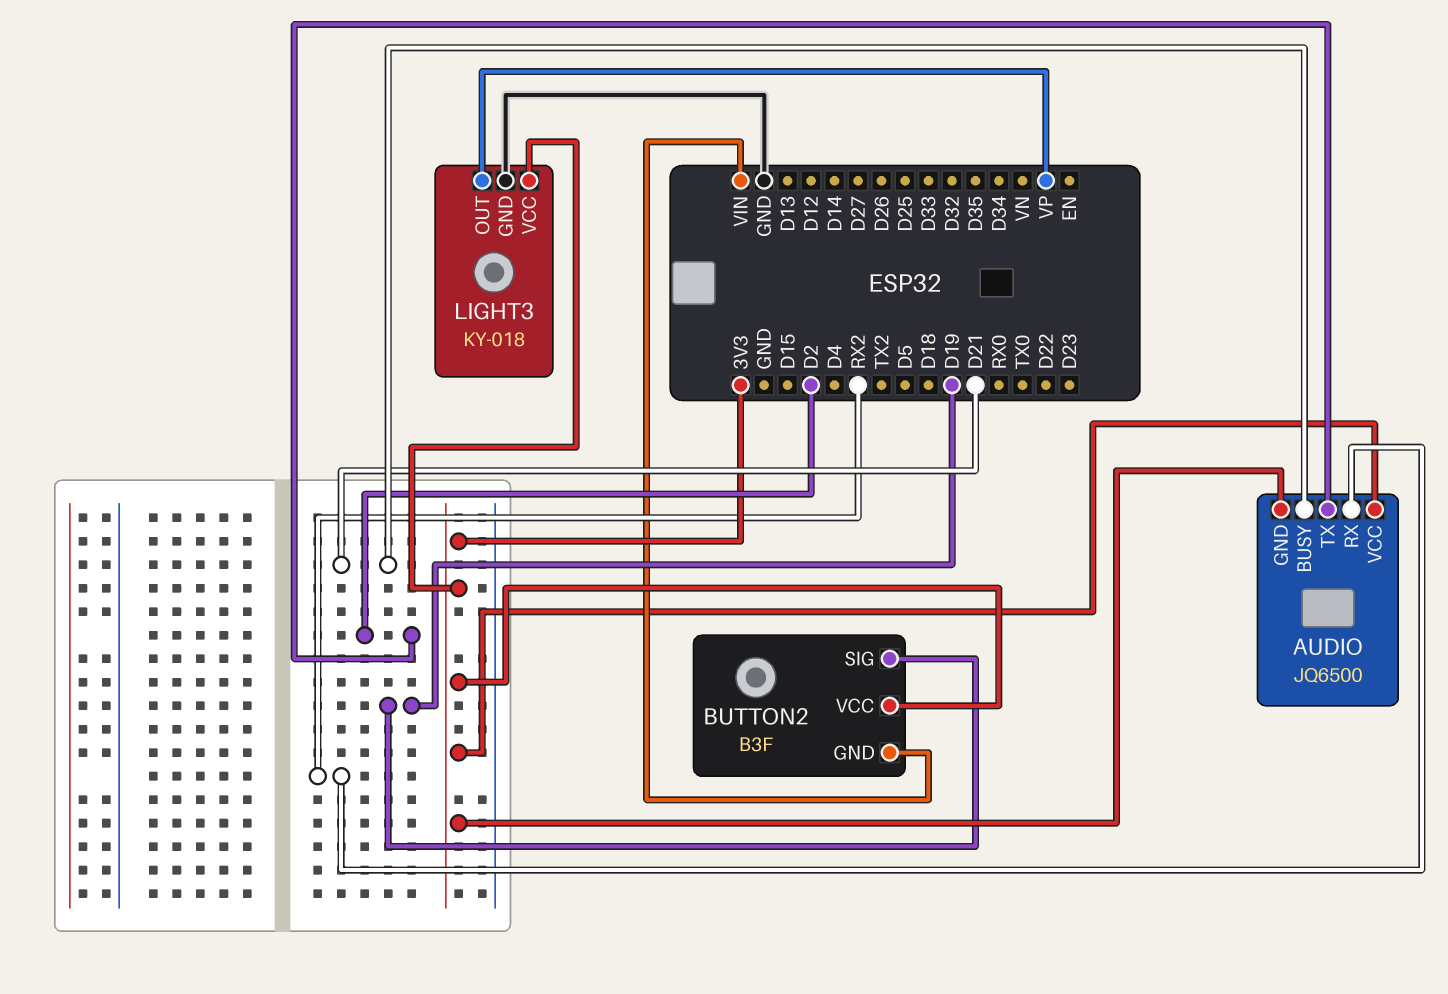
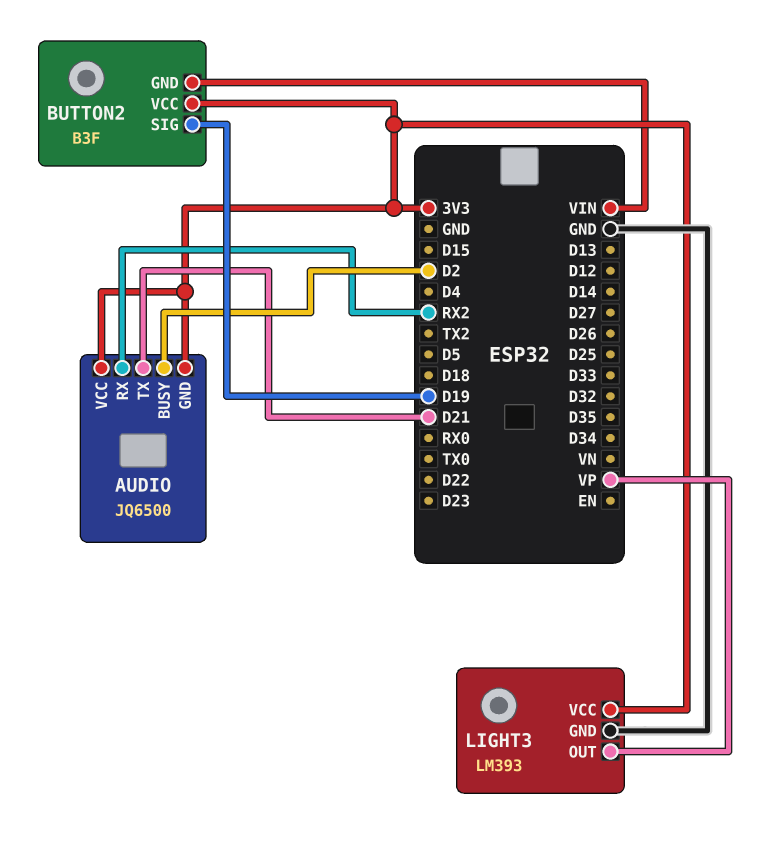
AUDIO pin BUSY: D21 -> D2
AUDIO pin TX: D2 -> D21
LIGHT3: KY-018 -> LM393

